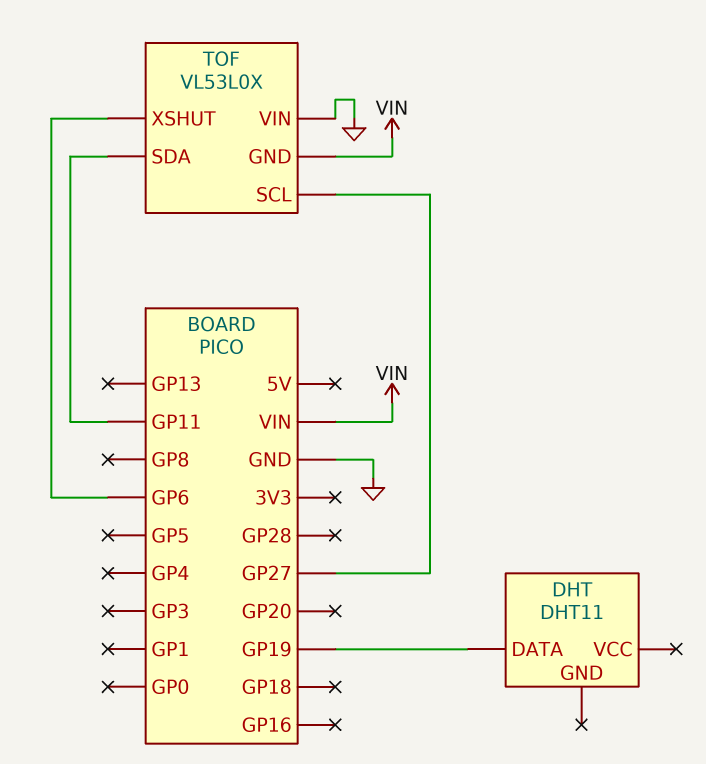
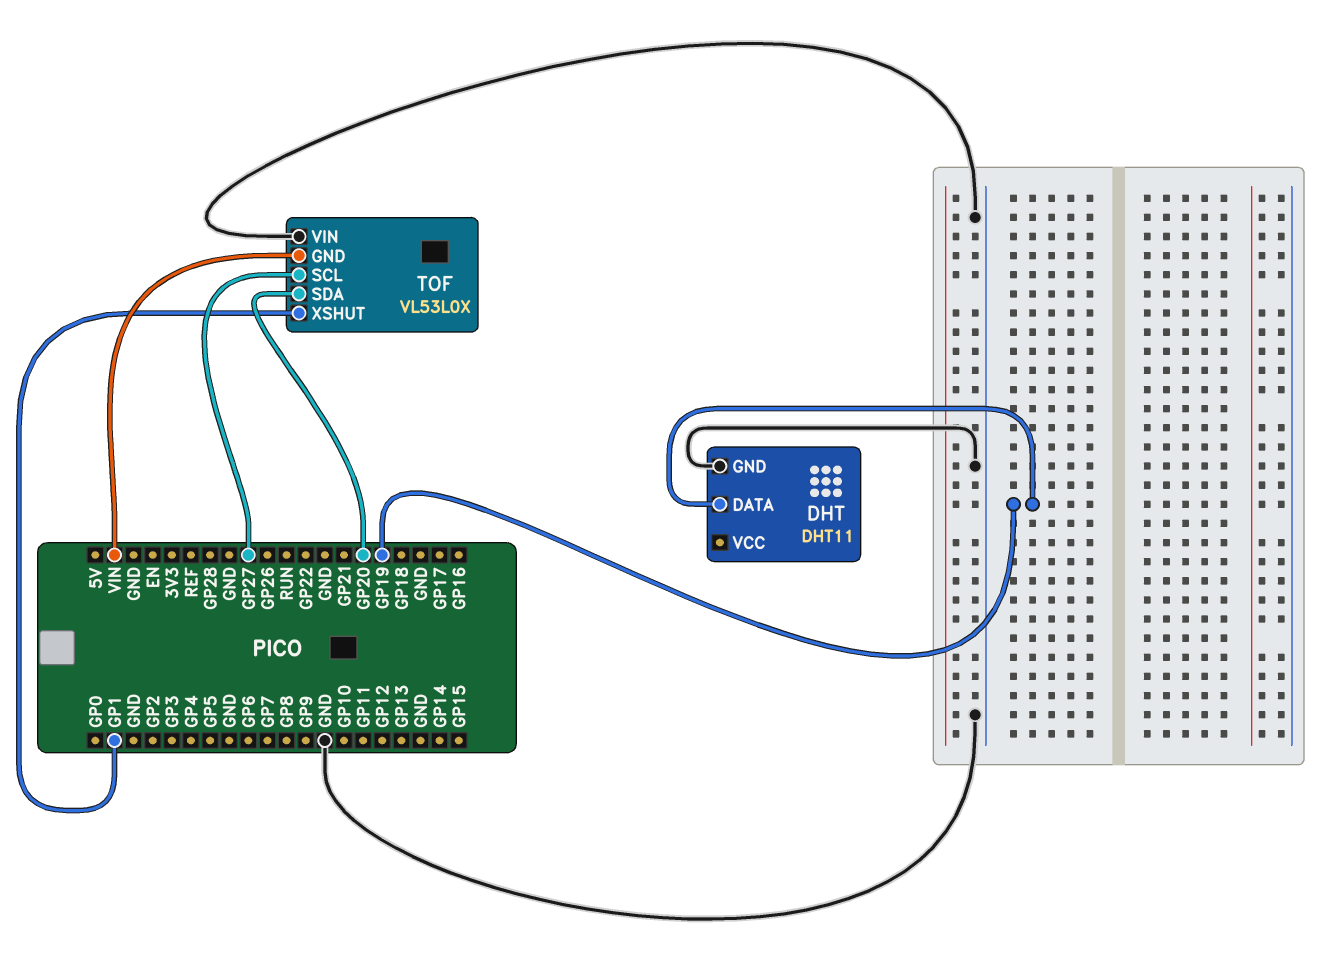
DHT pin GND: none -> GND
TOF pin SDA: GP11 -> GP20
TOF pin XSHUT: GP6 -> GP1

